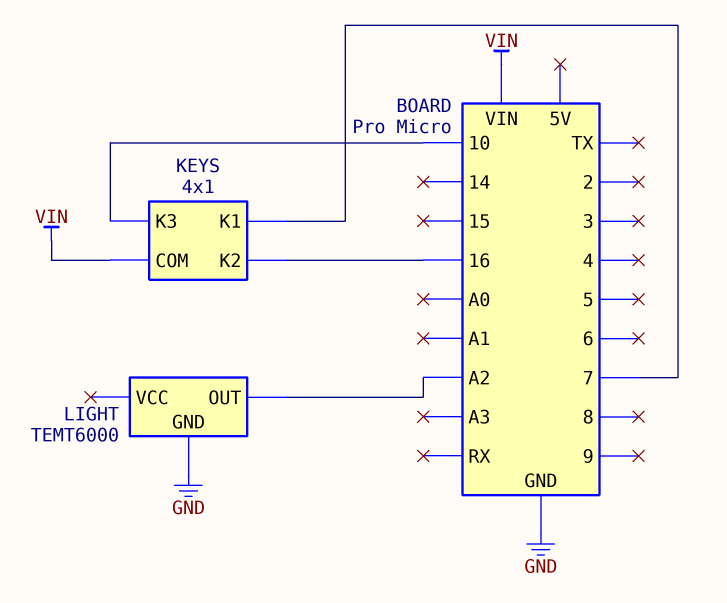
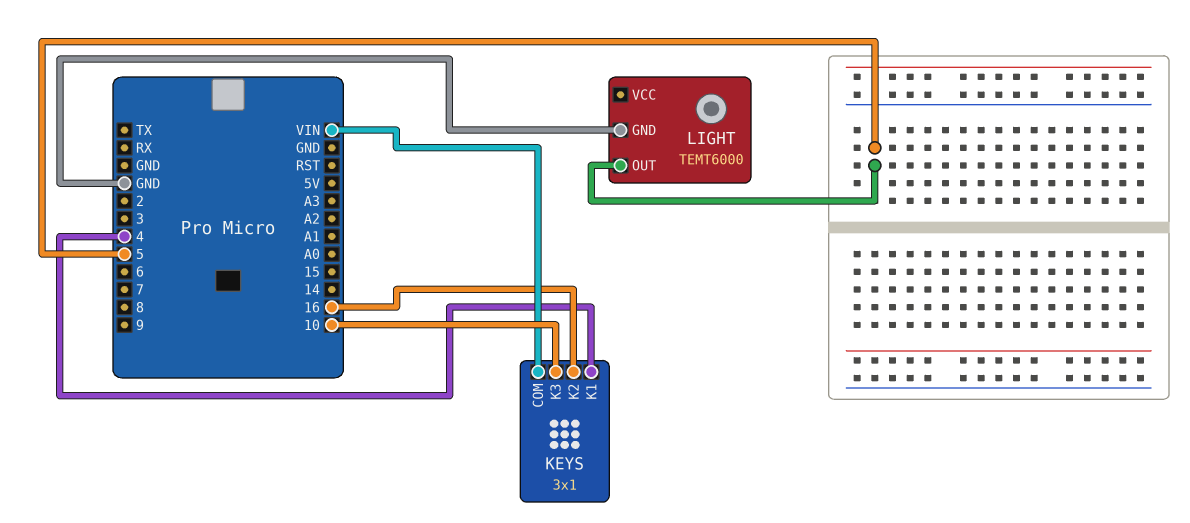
KEYS: 4x1 -> 3x1
KEYS pin K1: 7 -> 4
LIGHT pin OUT: A2 -> 5

